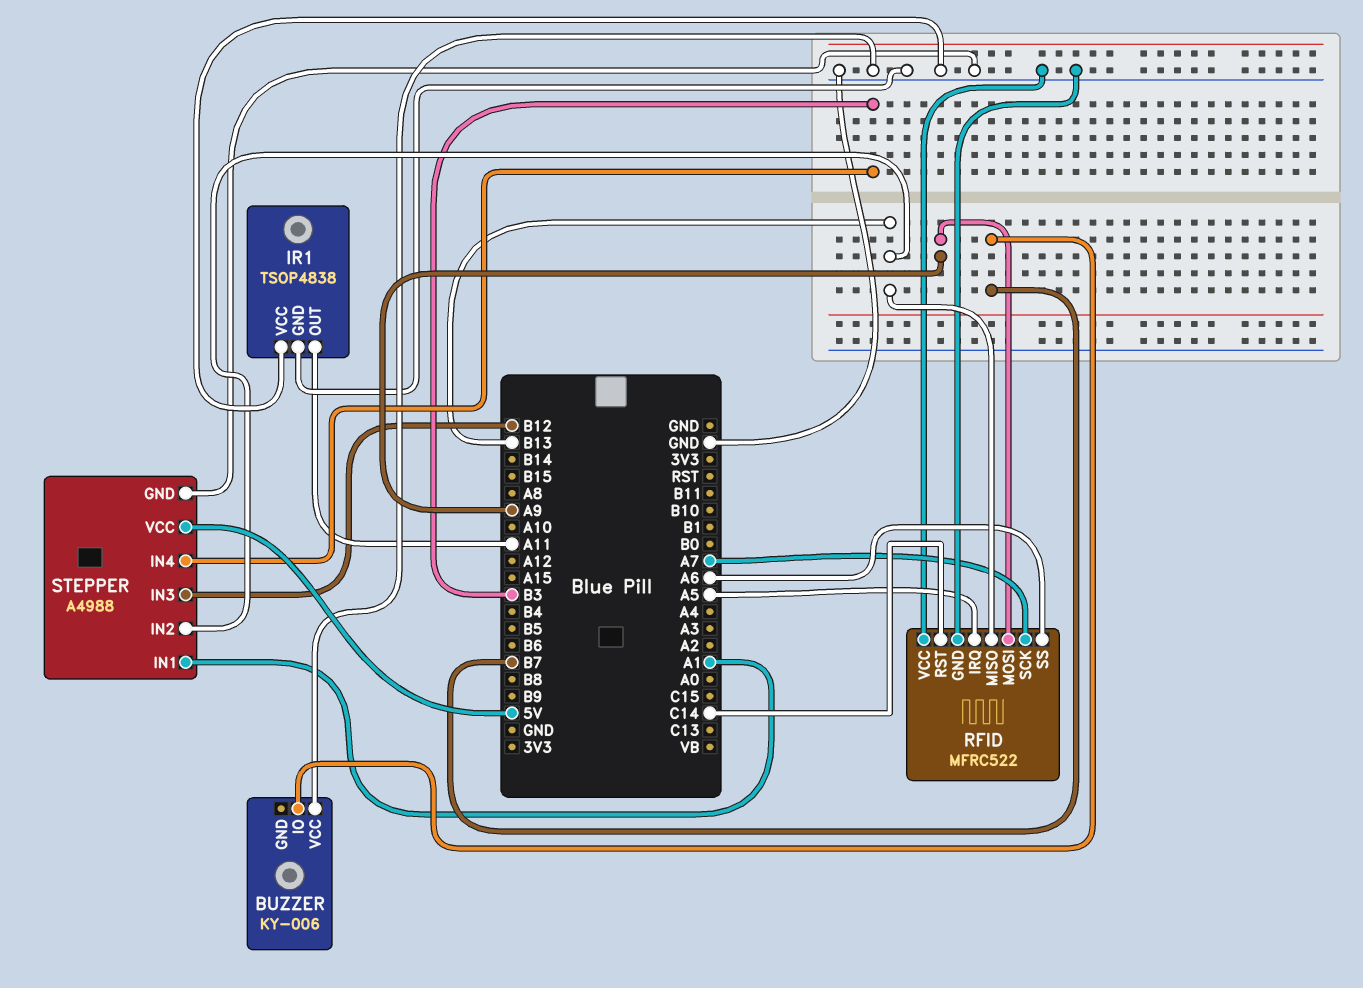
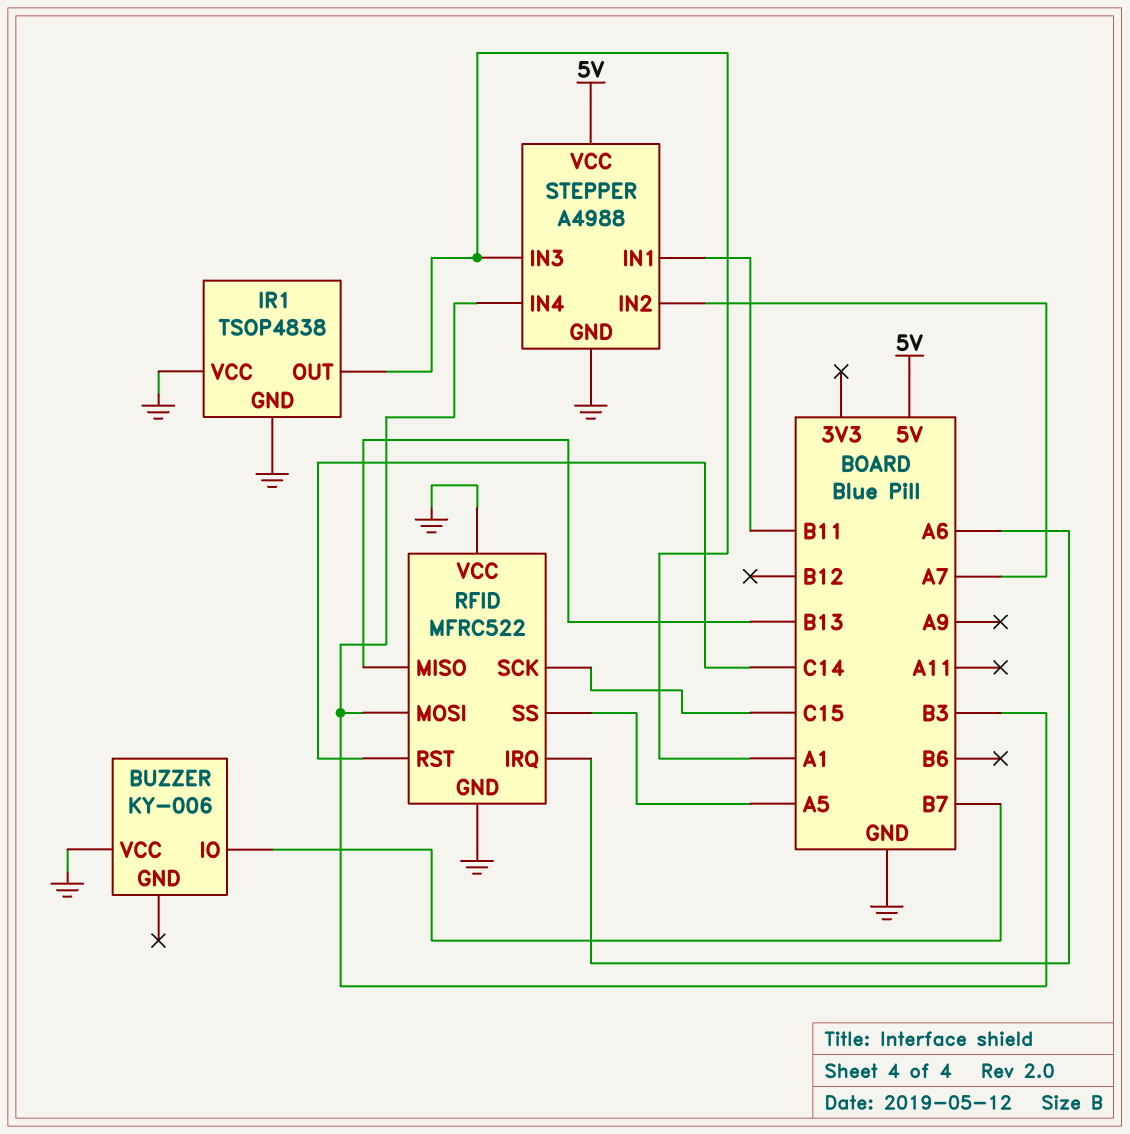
IR1 pin OUT: A11 -> A1
RFID pin IRQ: A5 -> A6
RFID pin MOSI: A9 -> B3
RFID pin SCK: A7 -> C15
RFID pin SS: A6 -> A5
STEPPER pin IN1: A1 -> B11
STEPPER pin IN2: B13 -> A7
STEPPER pin IN3: B12 -> A1

